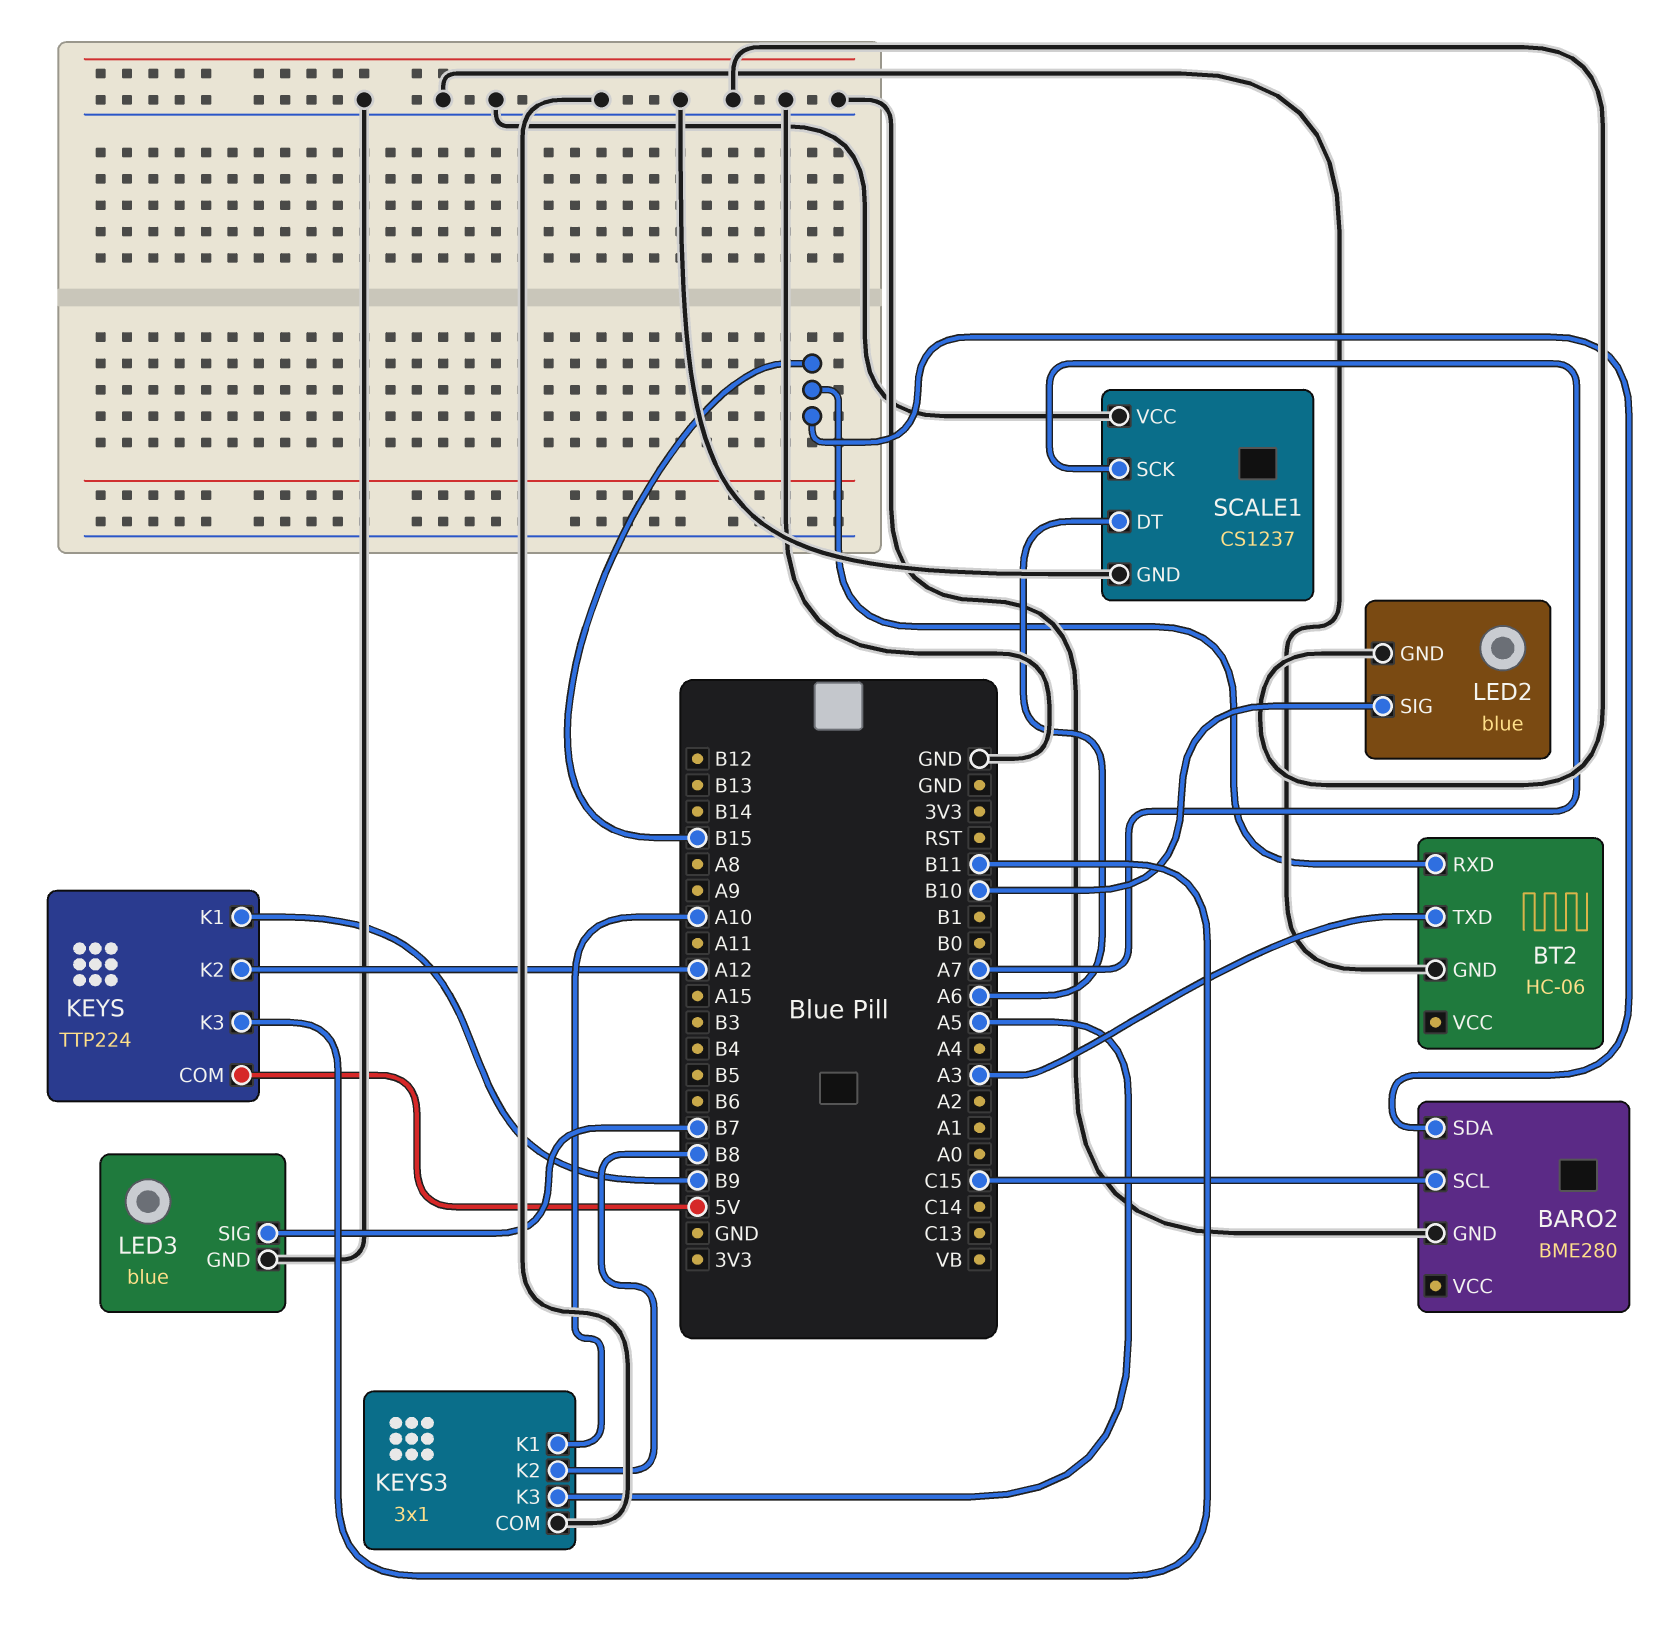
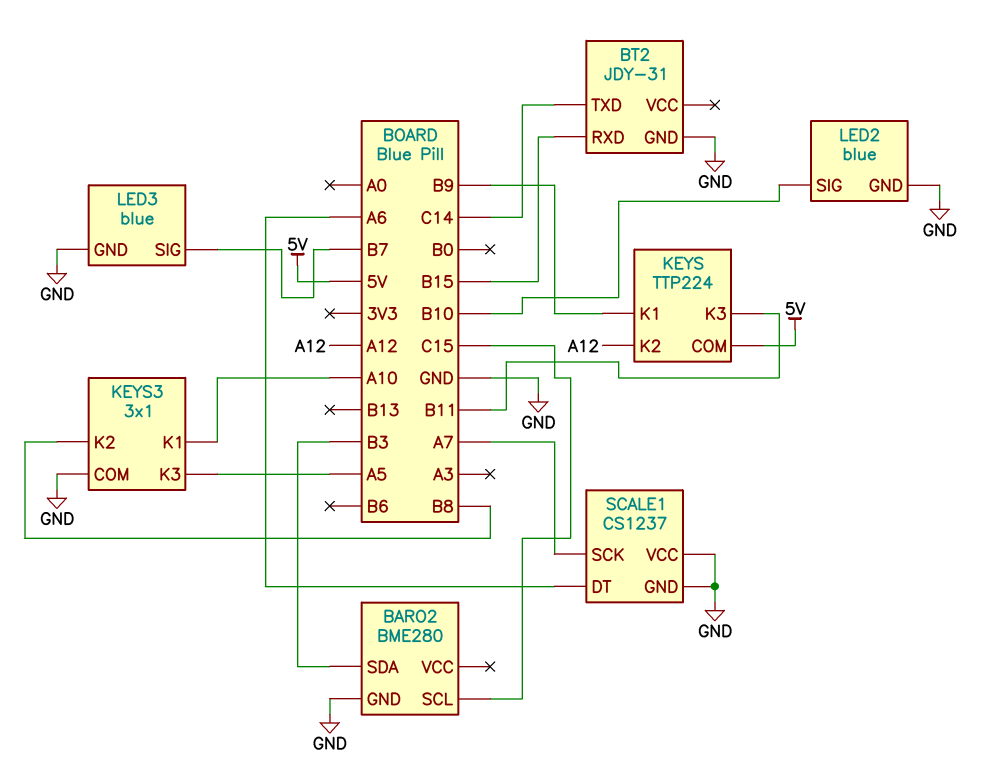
BARO2 pin SDA: B15 -> B3
BT2: HC-06 -> JDY-31
BT2 pin TXD: A3 -> C14

